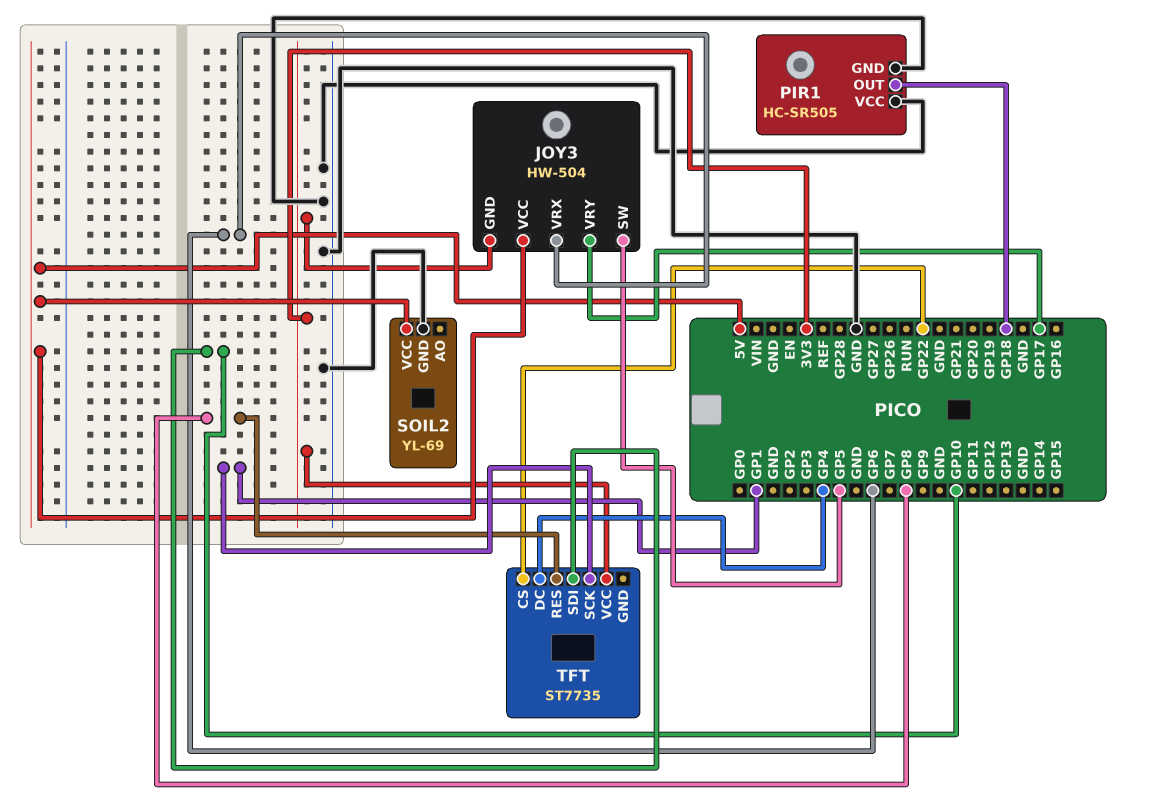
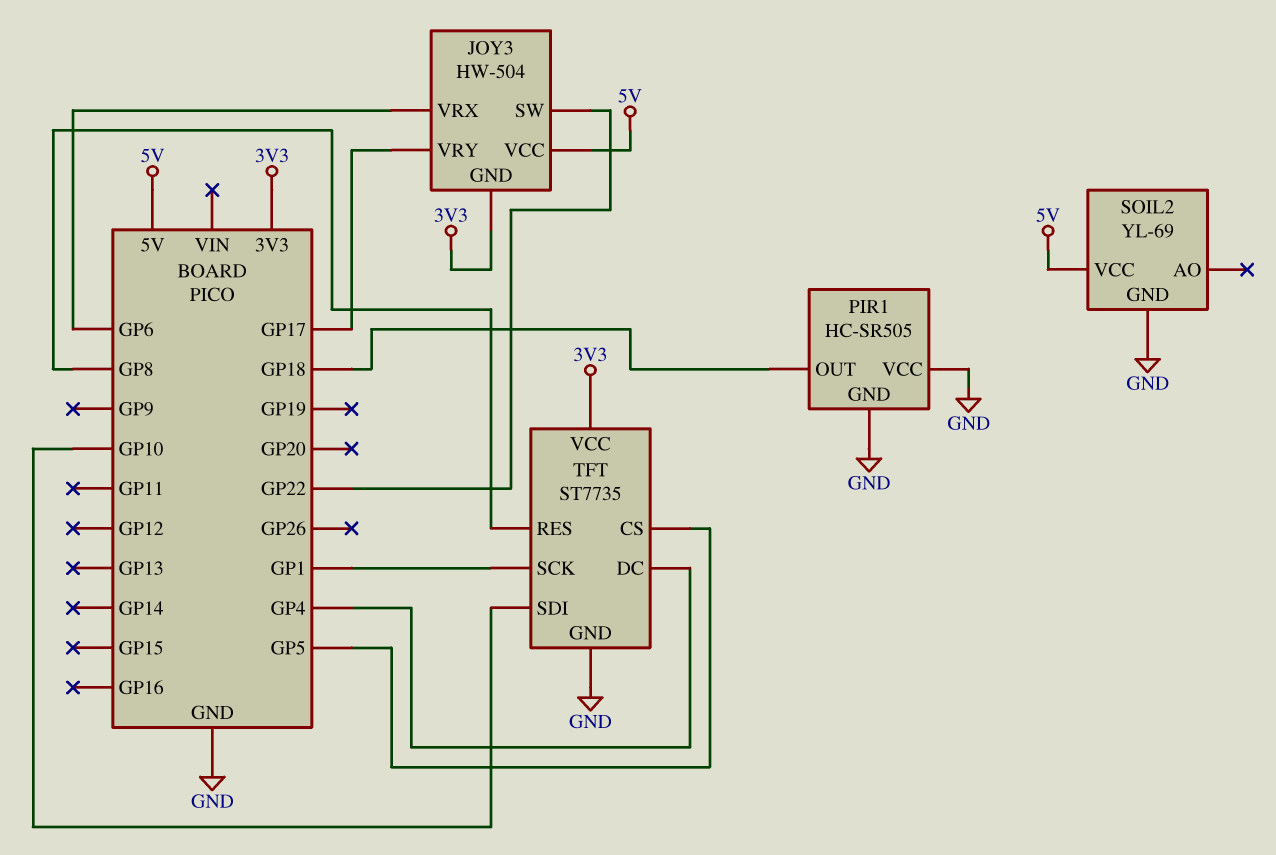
JOY3 pin SW: GP5 -> GP22
TFT pin CS: GP22 -> GP5
TFT pin GND: none -> GND

